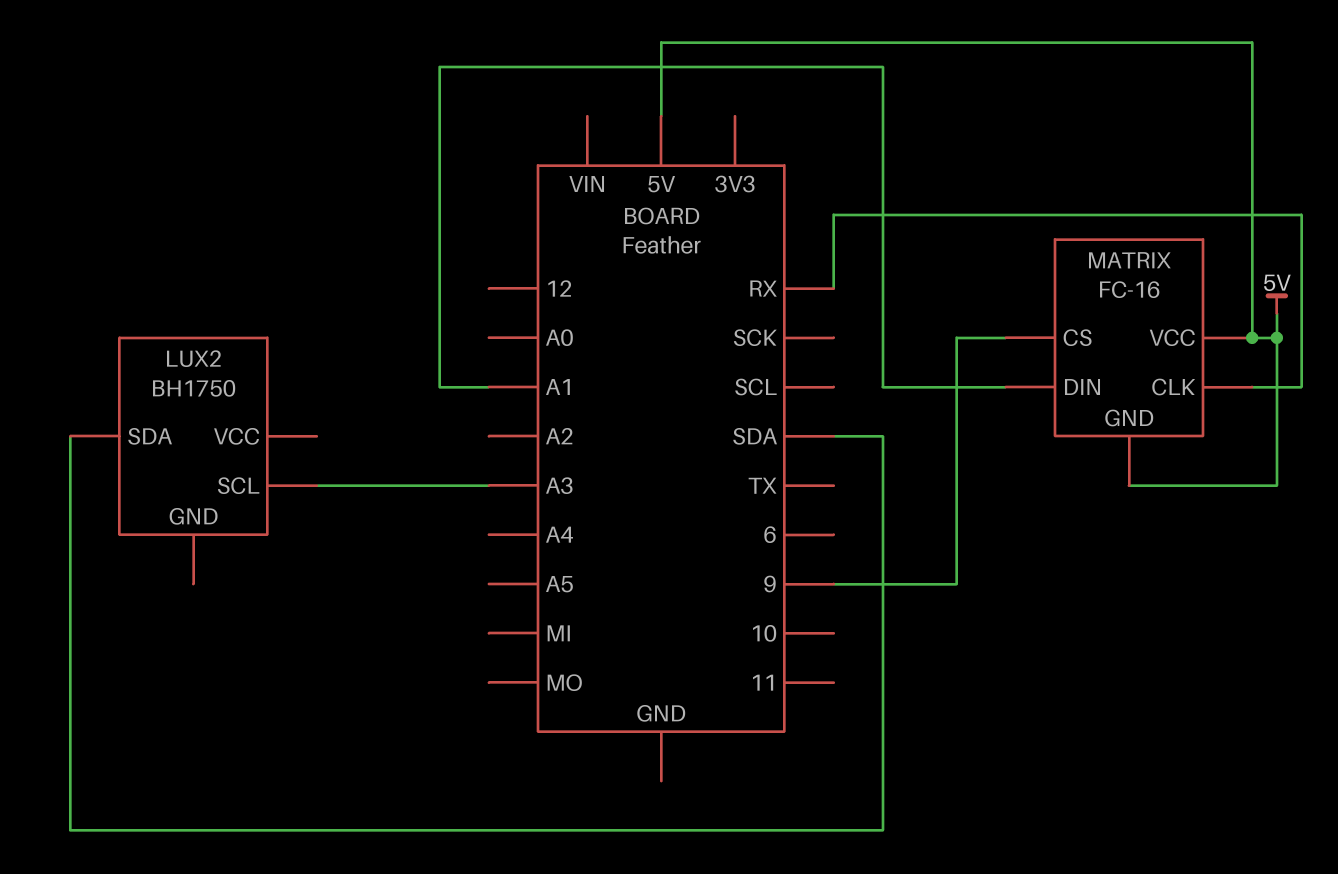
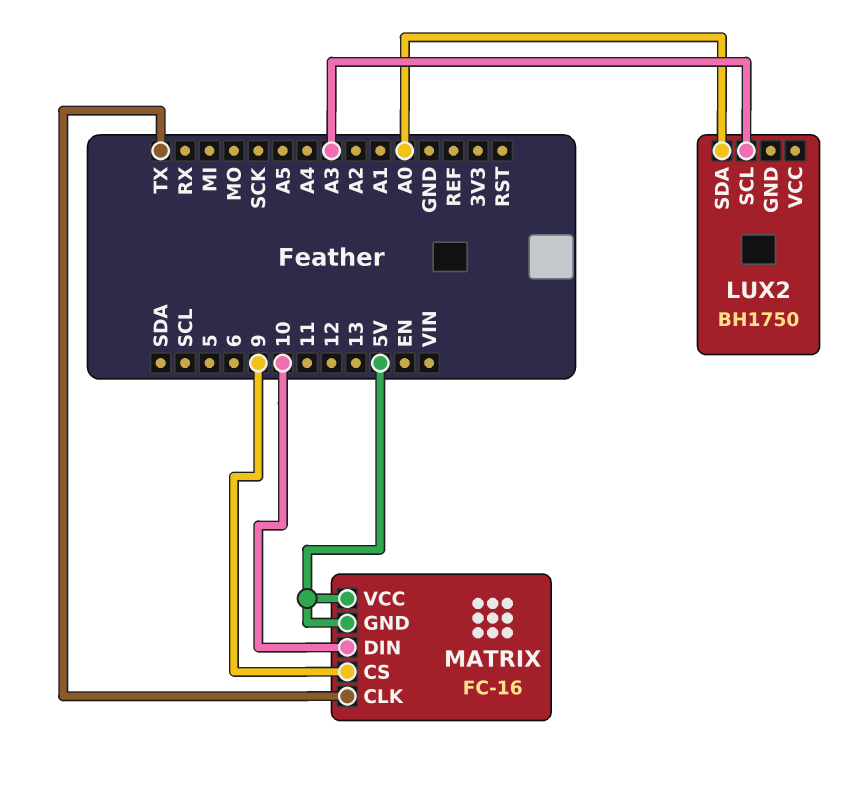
LUX2 pin SDA: SDA -> A0
MATRIX pin CLK: RX -> TX
MATRIX pin DIN: A1 -> 10

